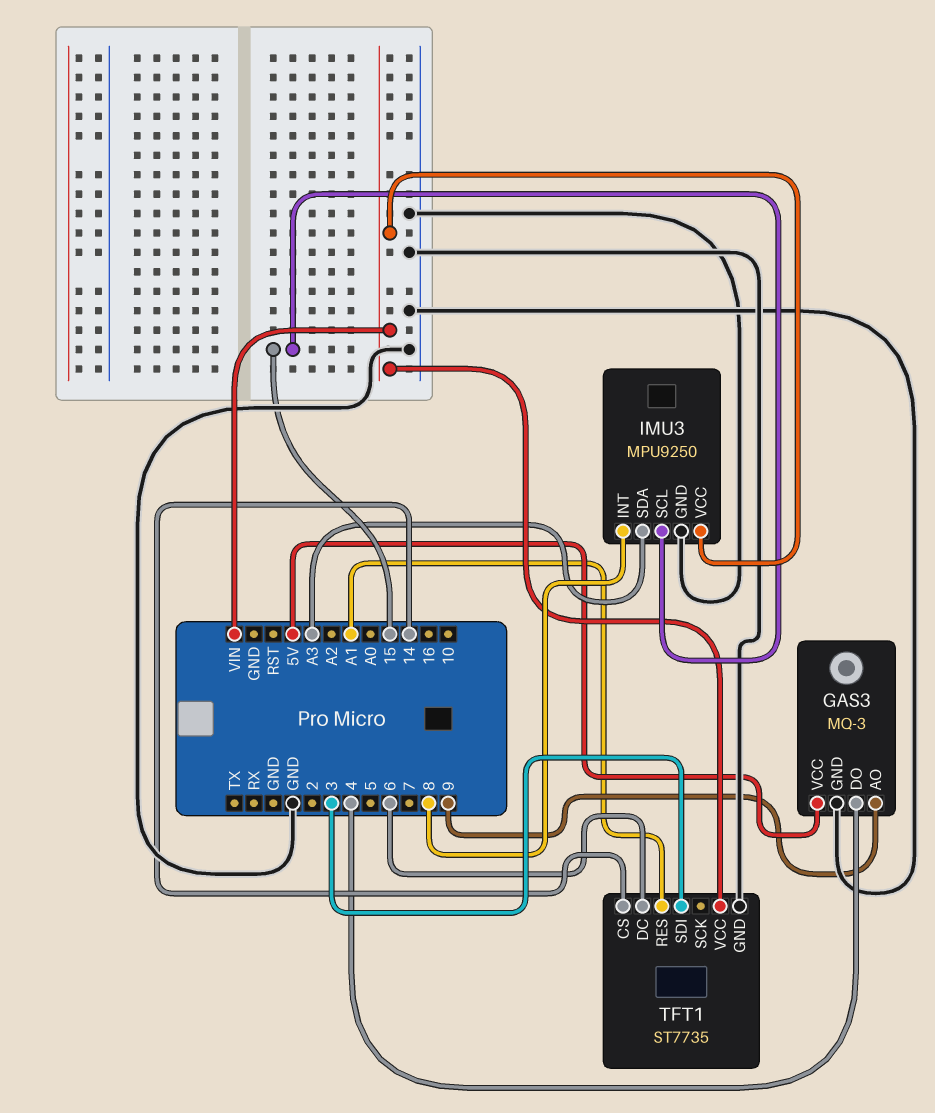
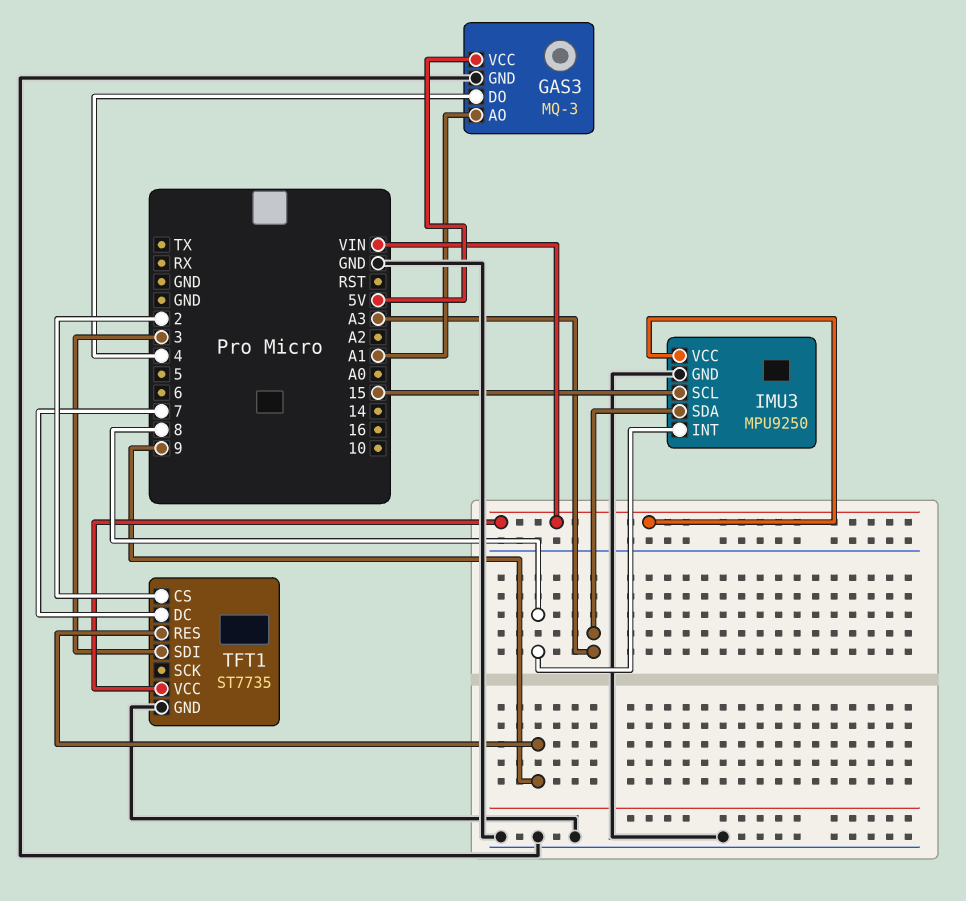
GAS3 pin AO: 9 -> A1
TFT1 pin CS: 14 -> 2
TFT1 pin DC: 6 -> 7
TFT1 pin RES: A1 -> 9

